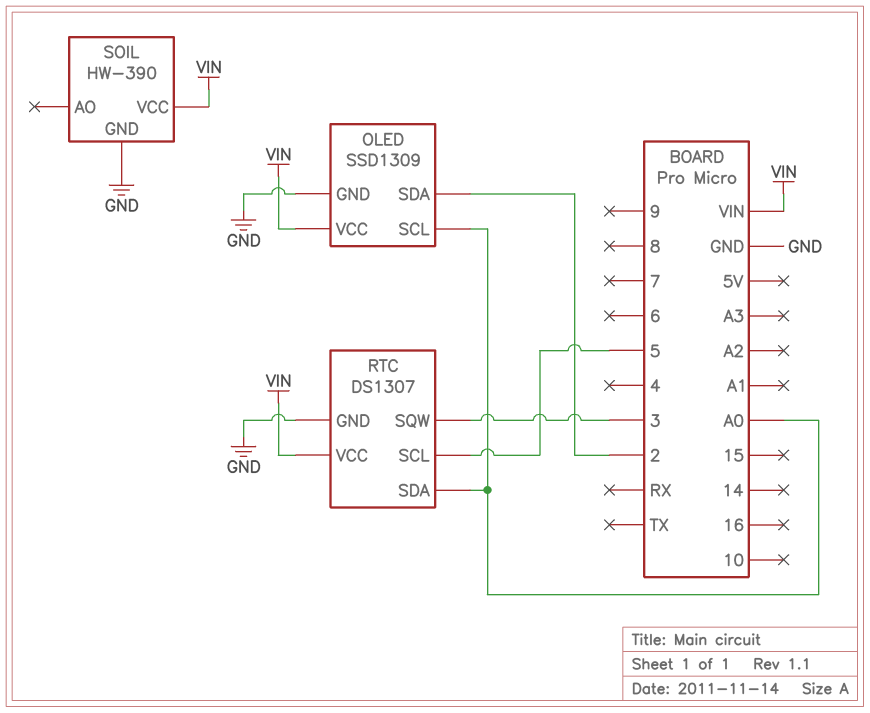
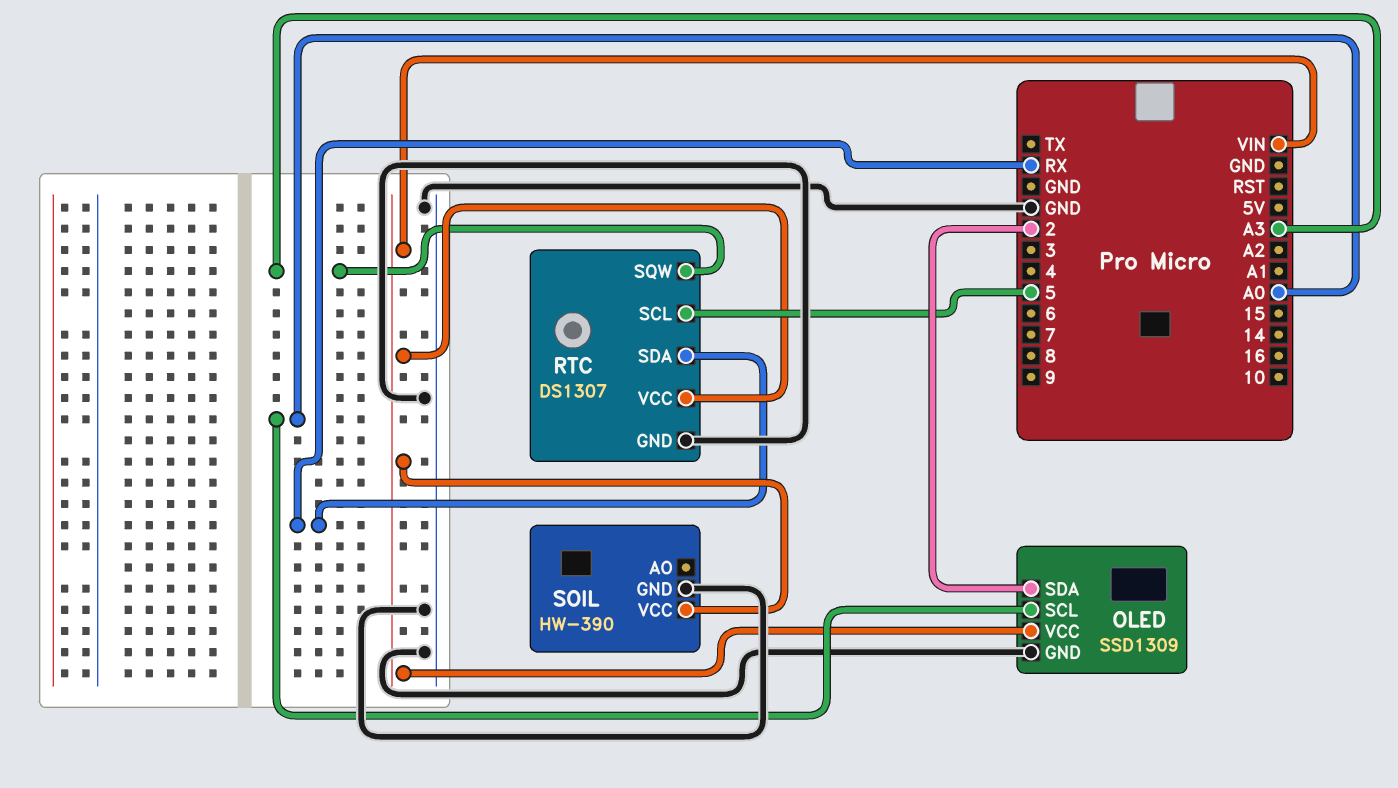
RTC pin SDA: A0 -> RX
RTC pin SQW: 3 -> A3

